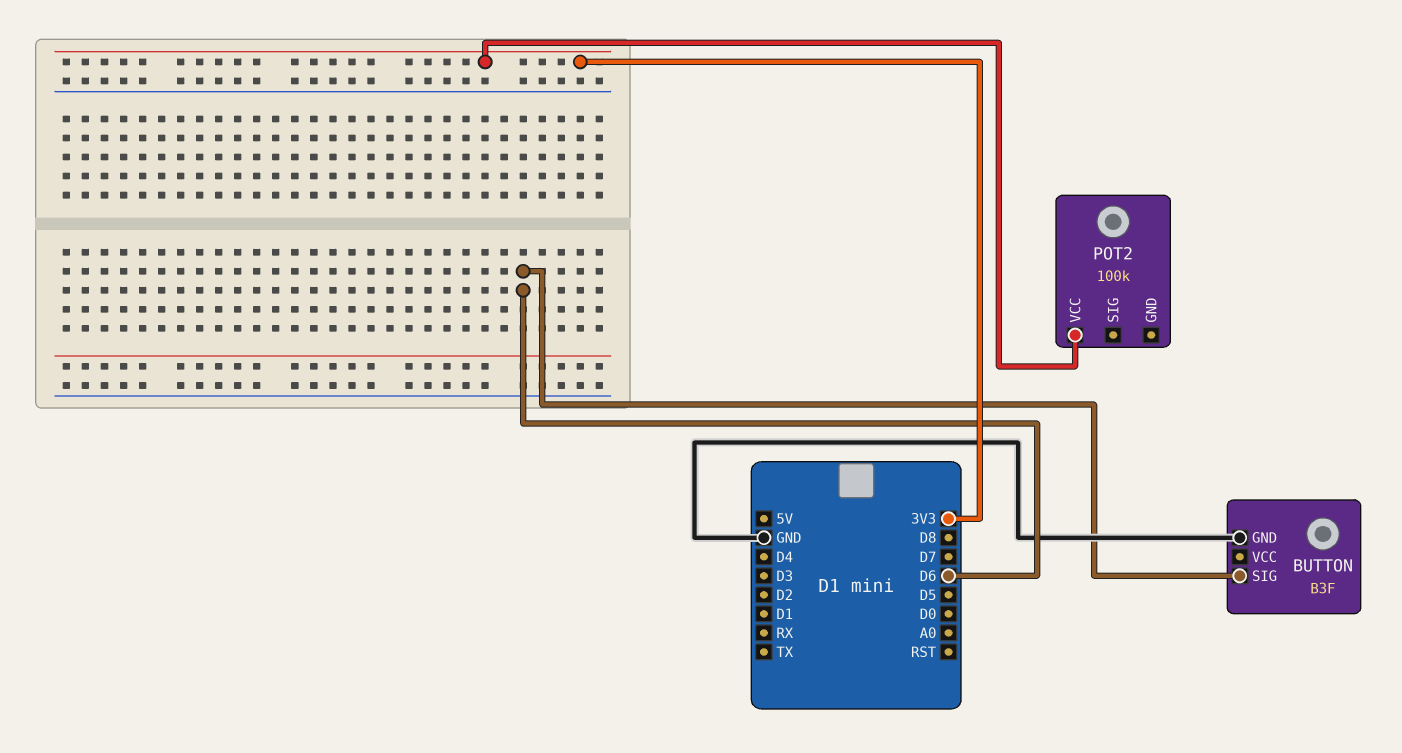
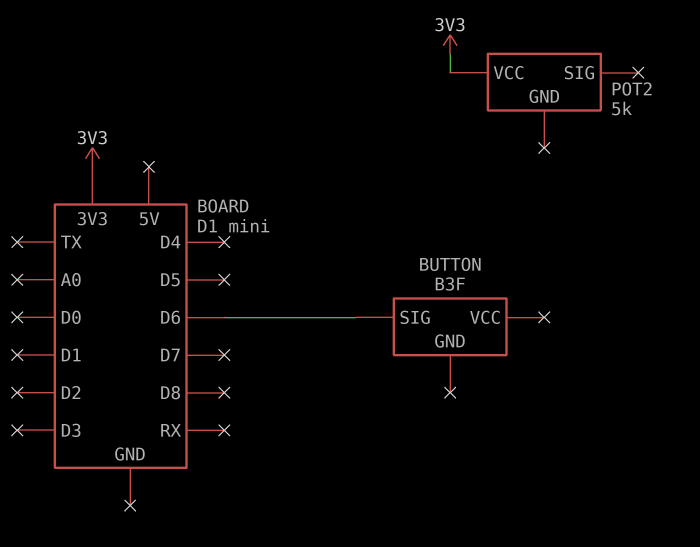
BUTTON pin GND: GND -> none
POT2: 100k -> 5k

